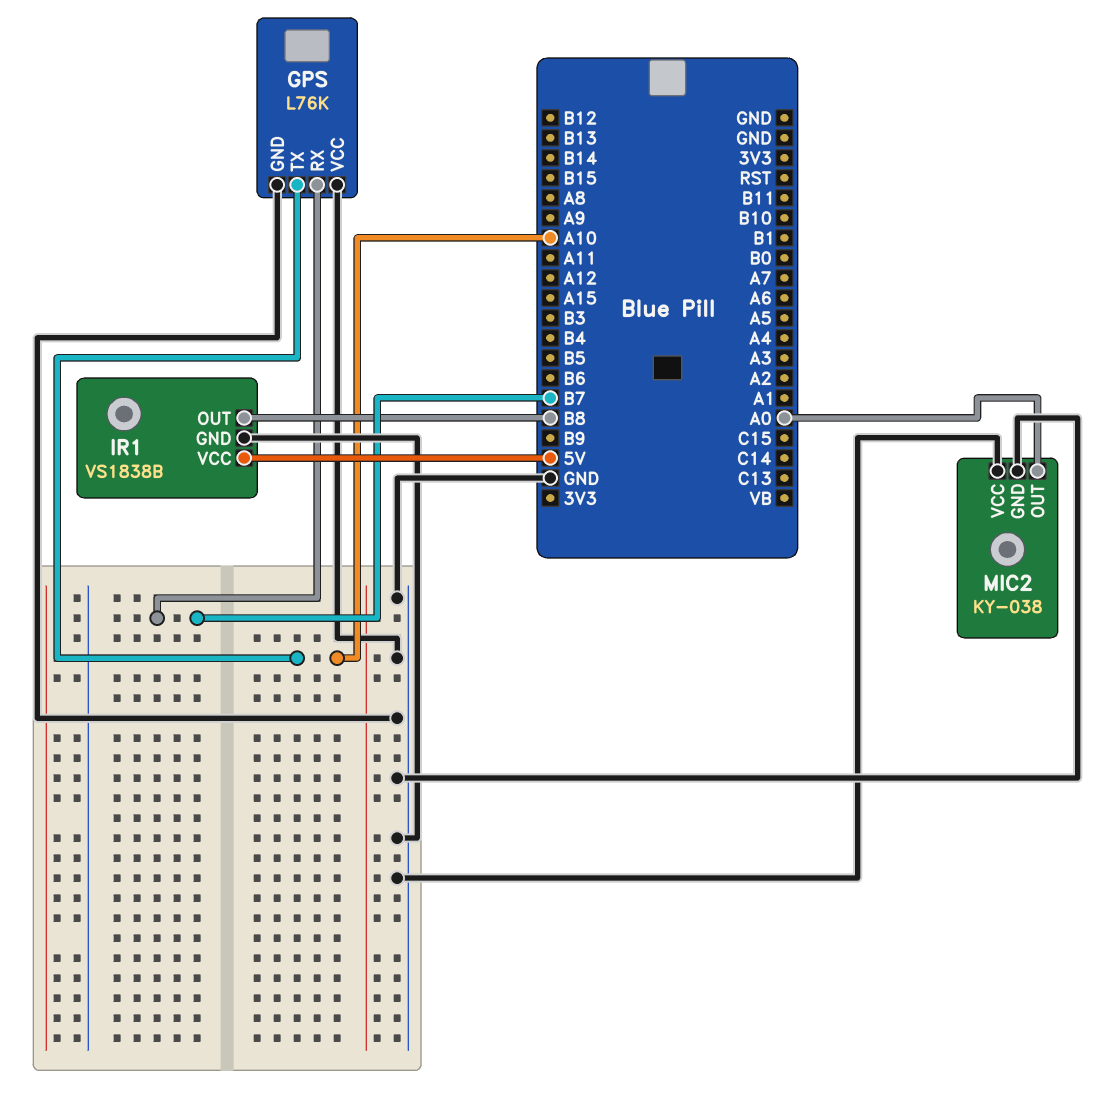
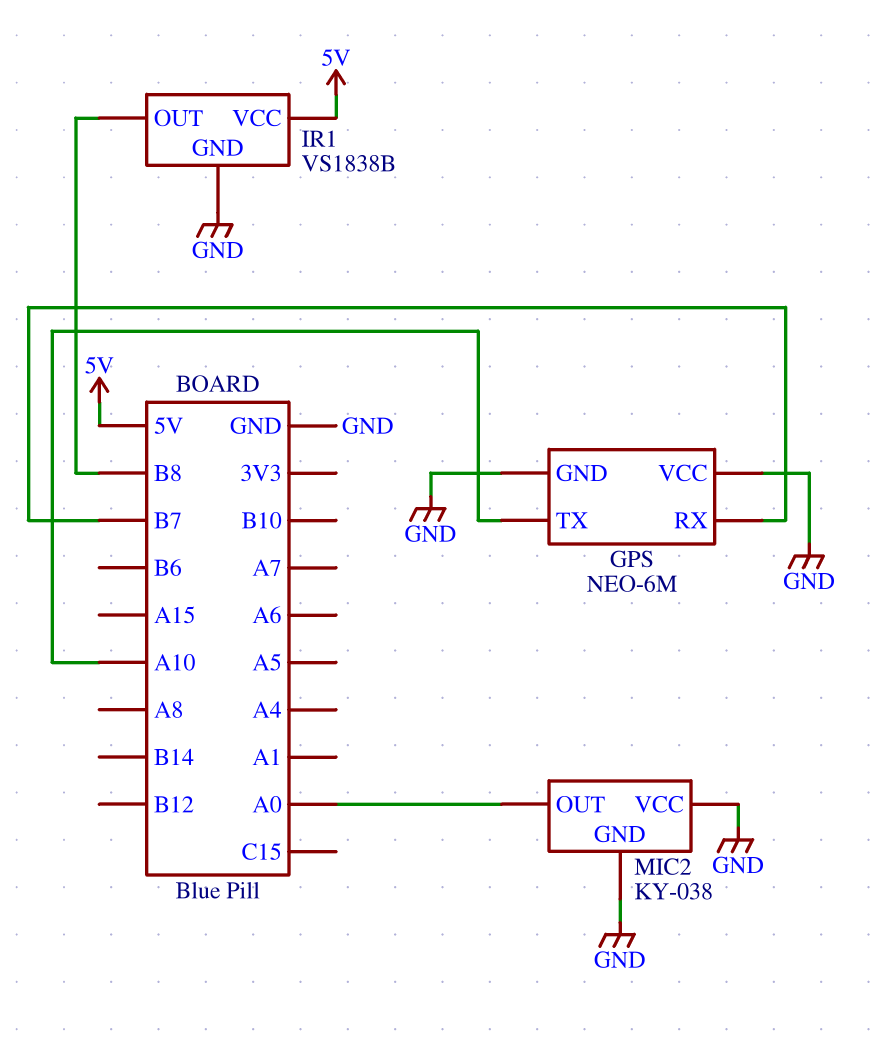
GPS: L76K -> NEO-6M

